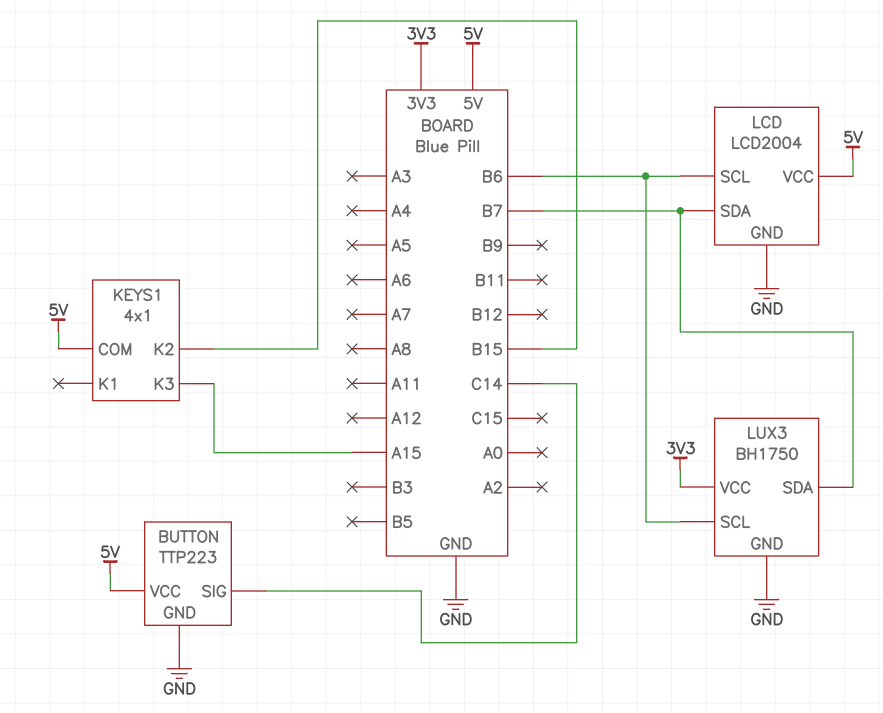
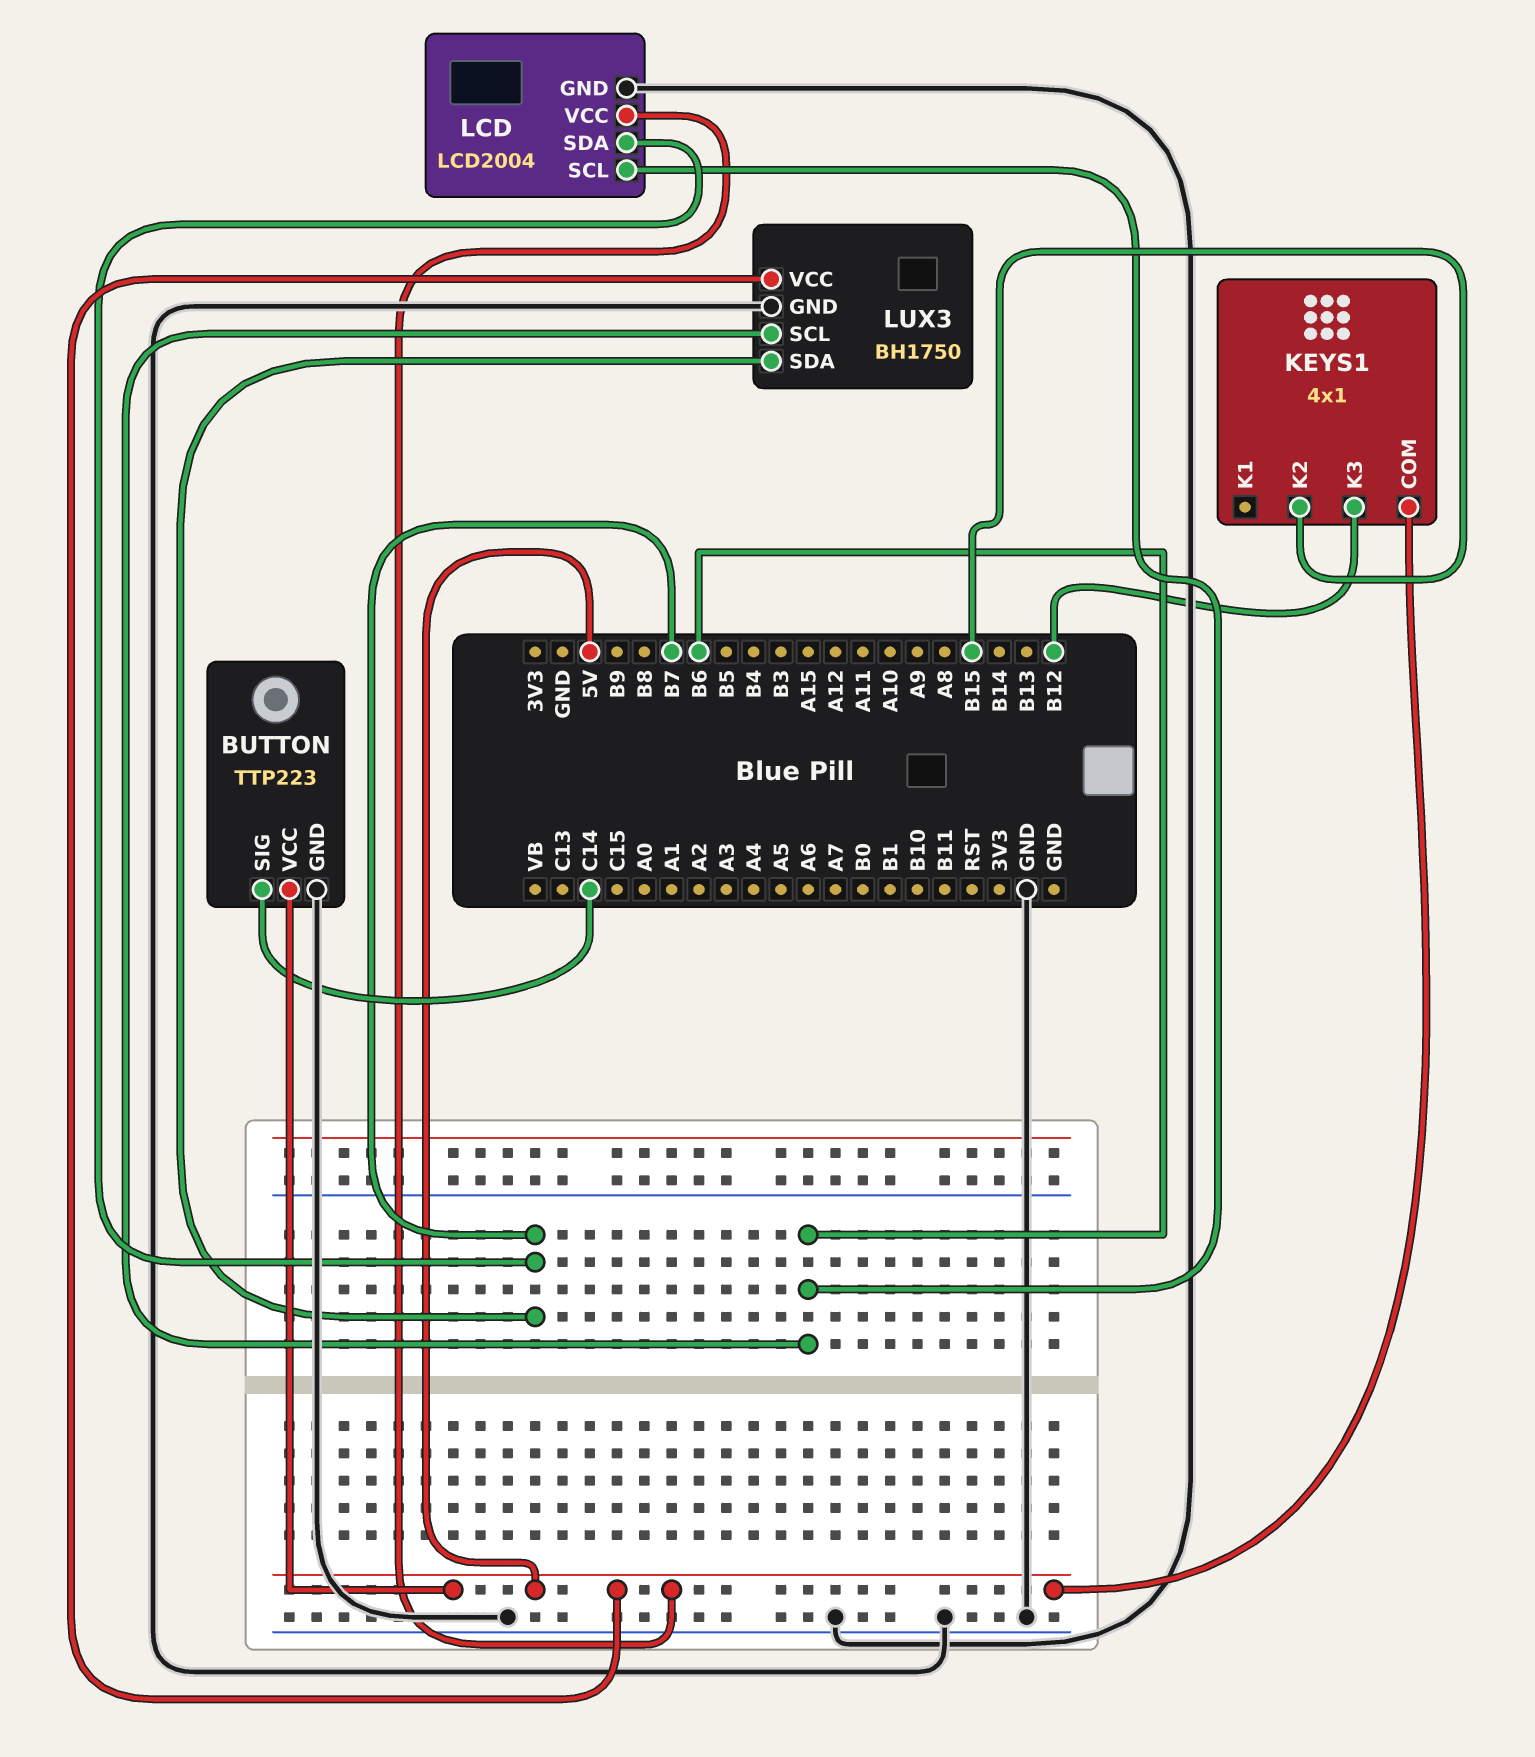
KEYS1 pin K3: A15 -> B12
LUX3 pin VCC: 3V3 -> 5V

